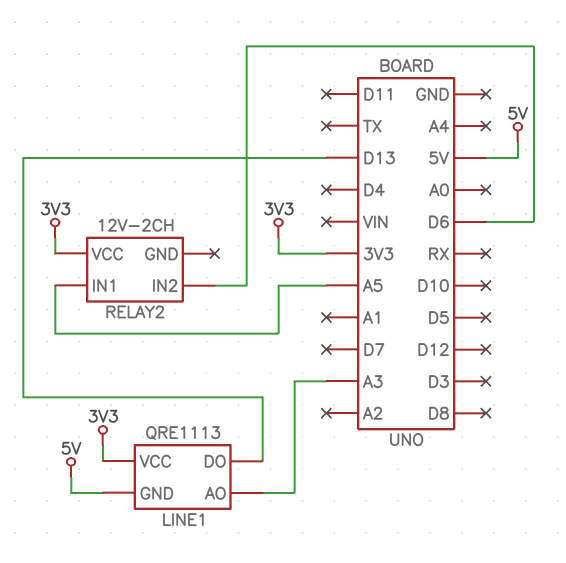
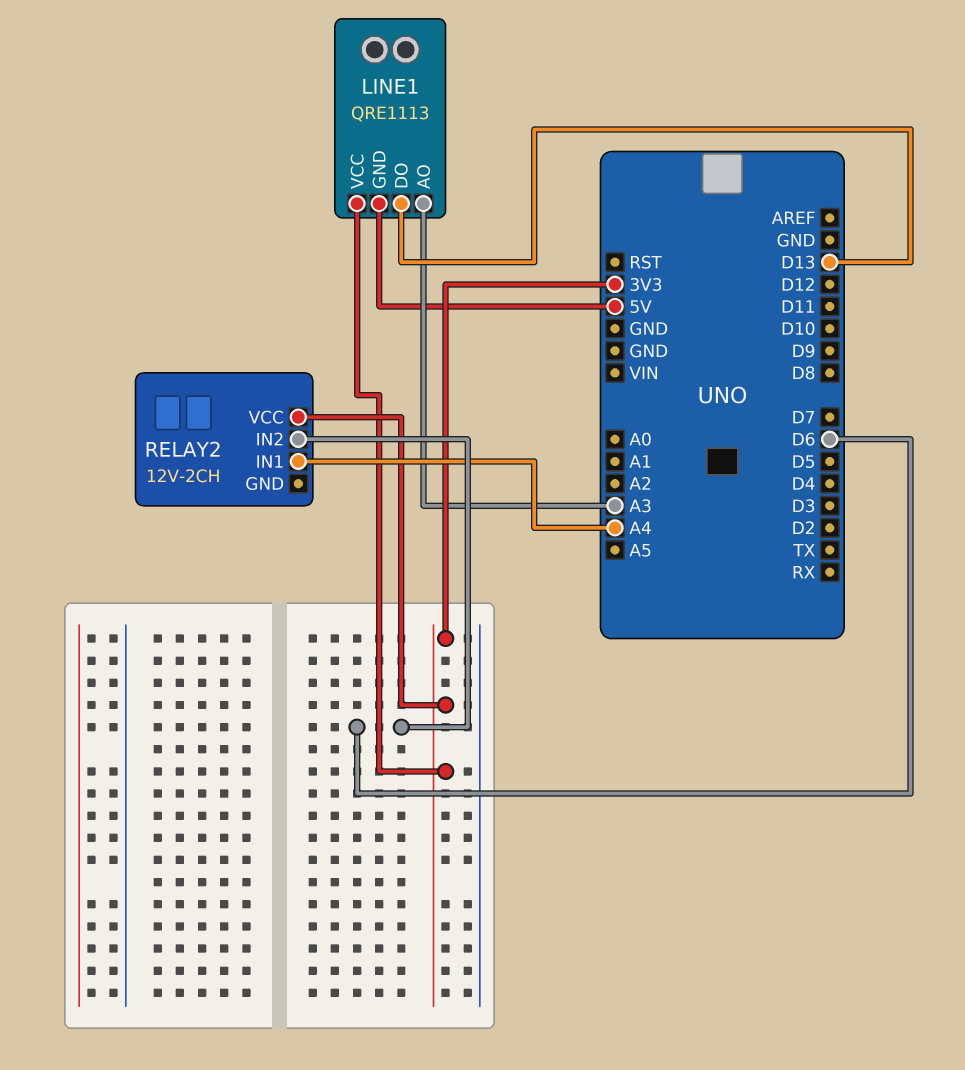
RELAY2 pin IN1: A5 -> A4

